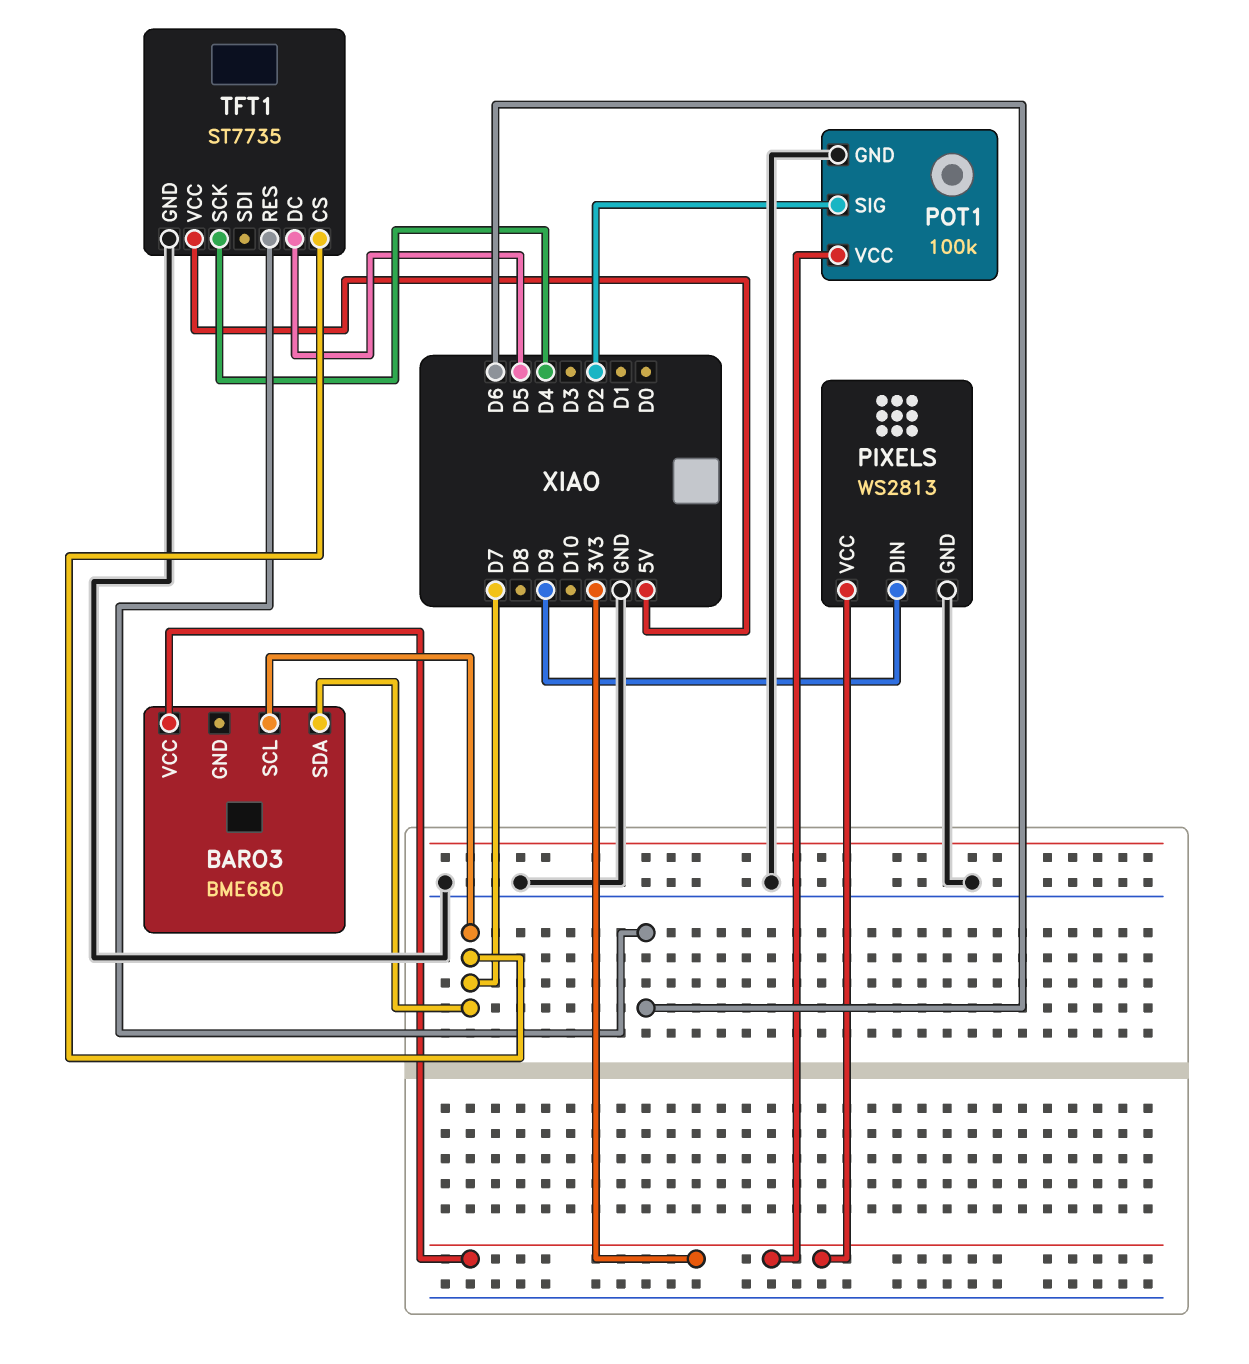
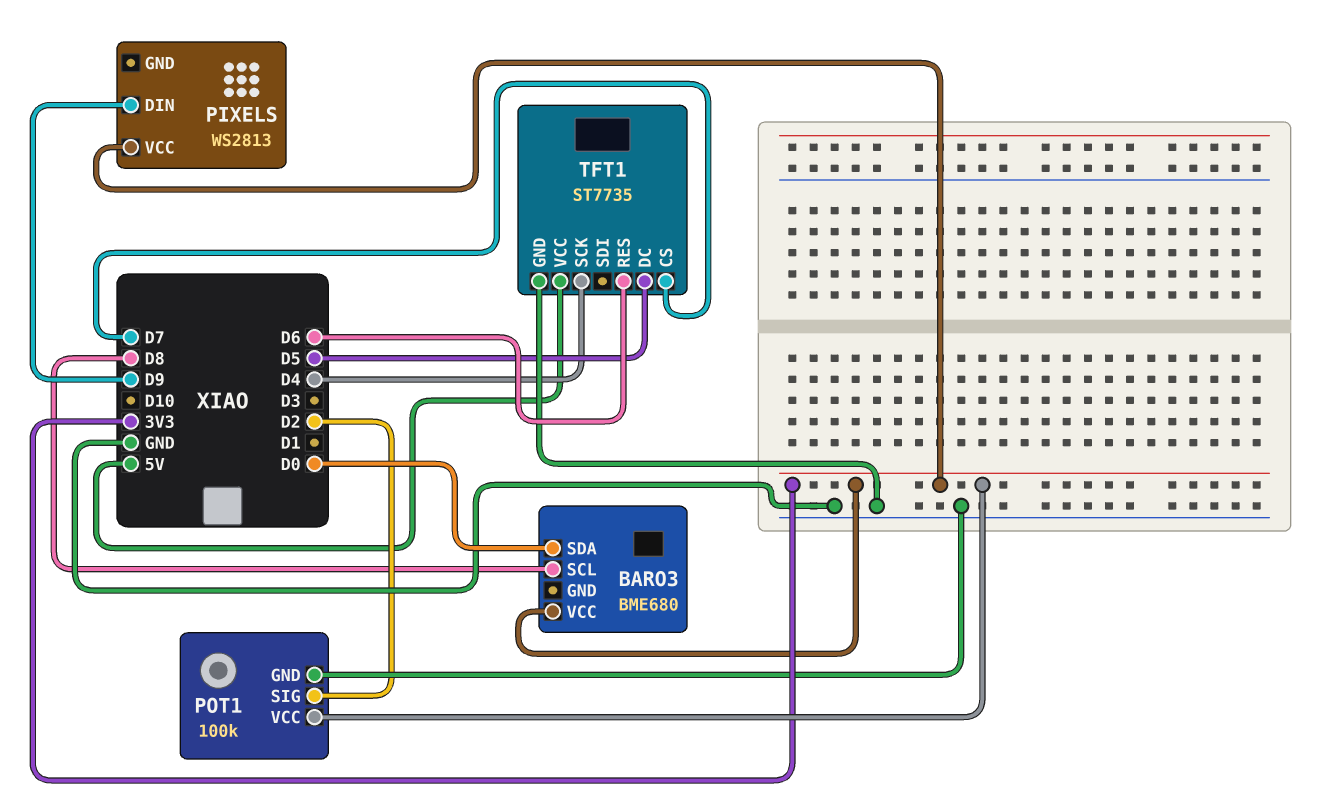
BARO3 pin SCL: D7 -> D8
BARO3 pin SDA: D7 -> D0
PIXELS pin GND: GND -> none

